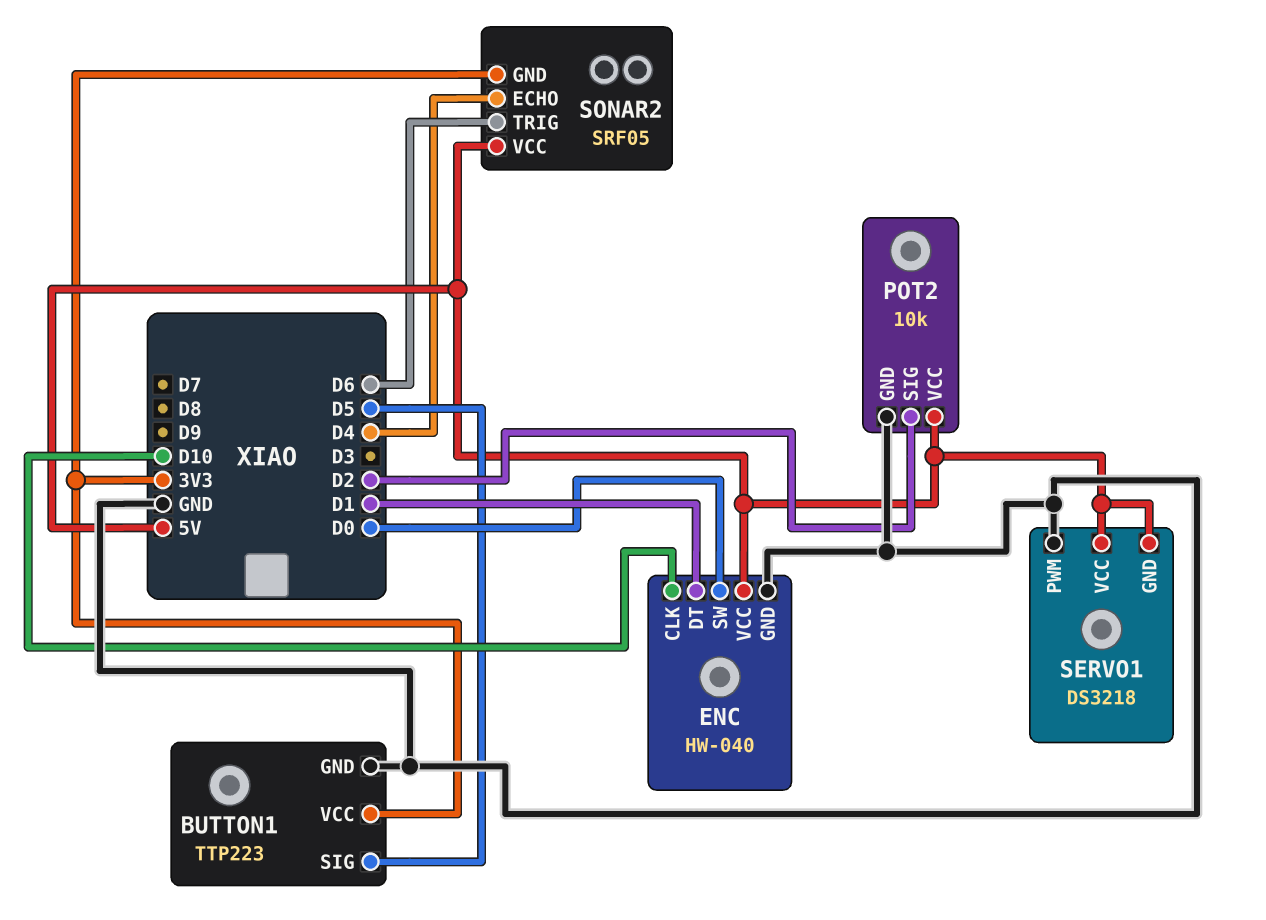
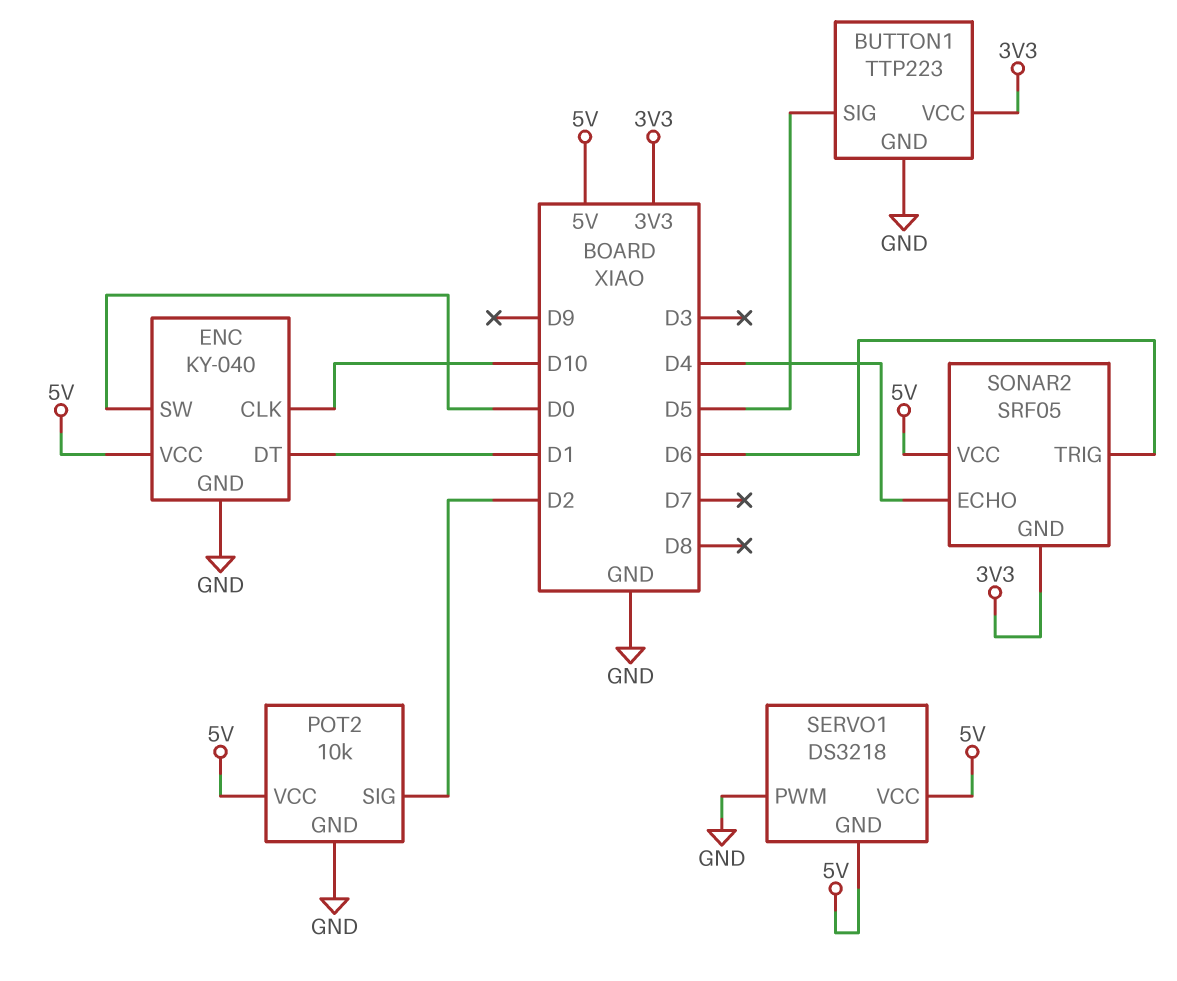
ENC: HW-040 -> KY-040

